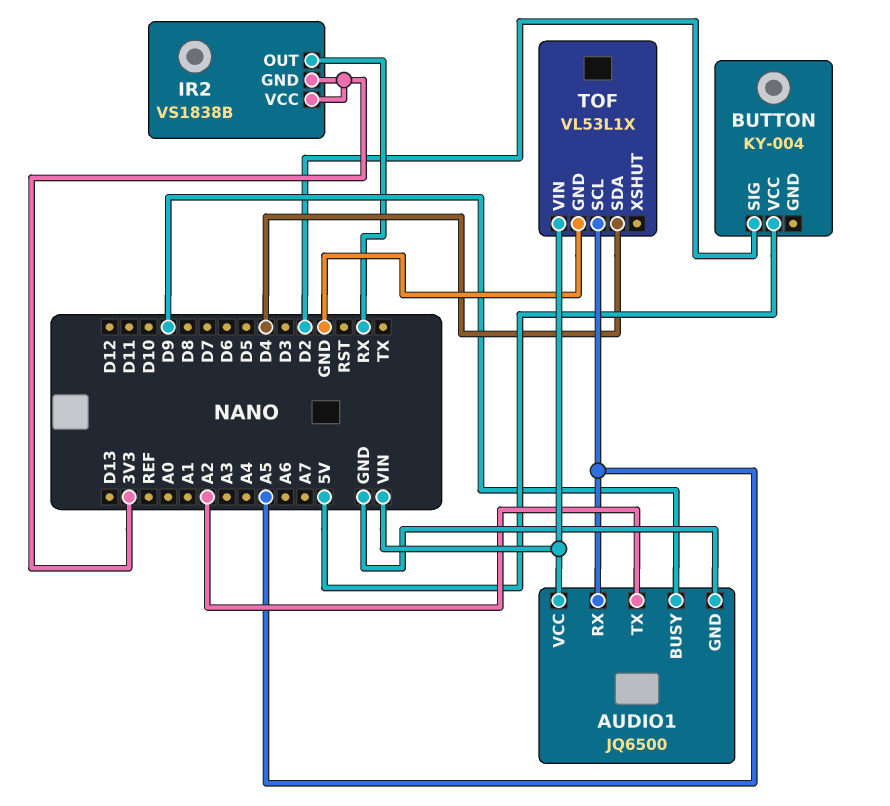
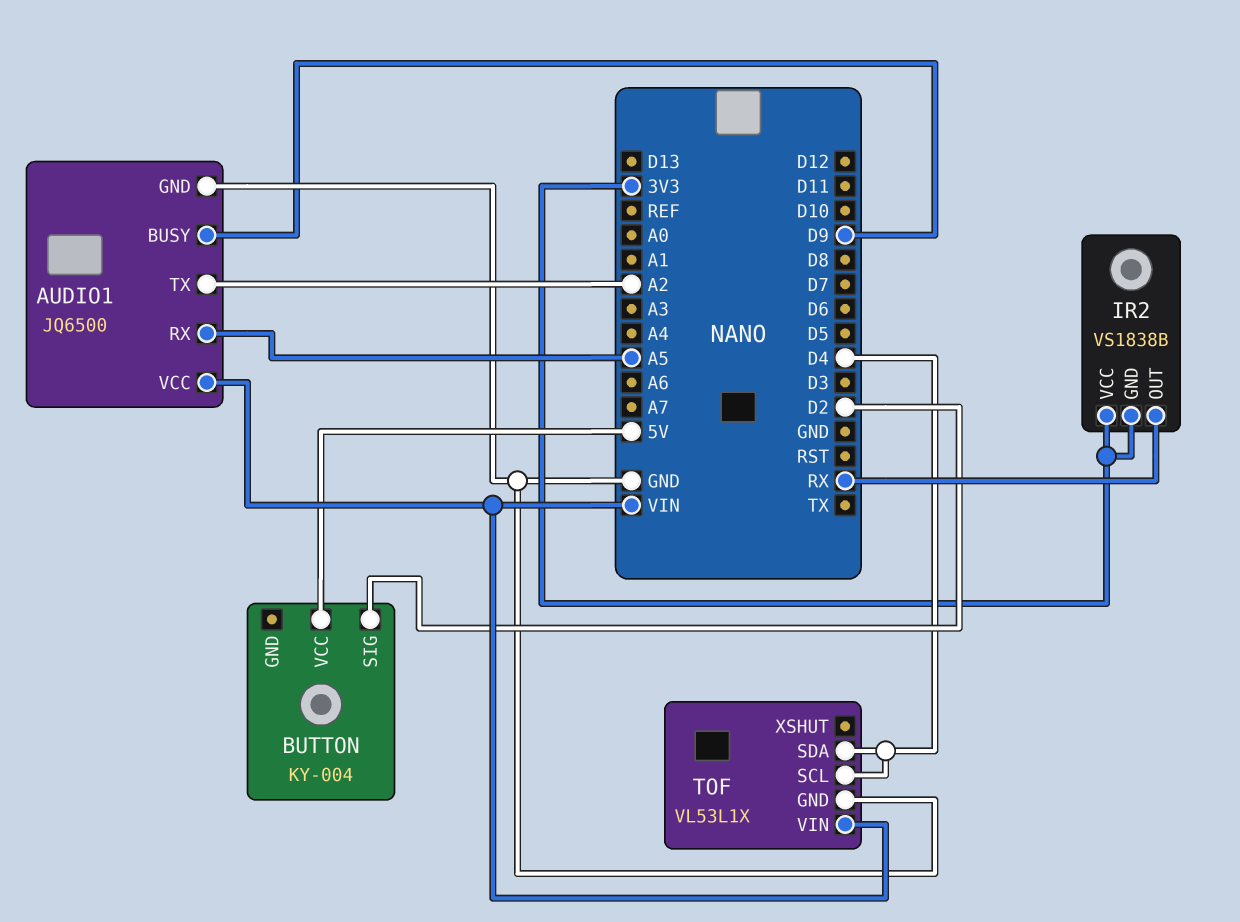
TOF pin SCL: A5 -> D4

